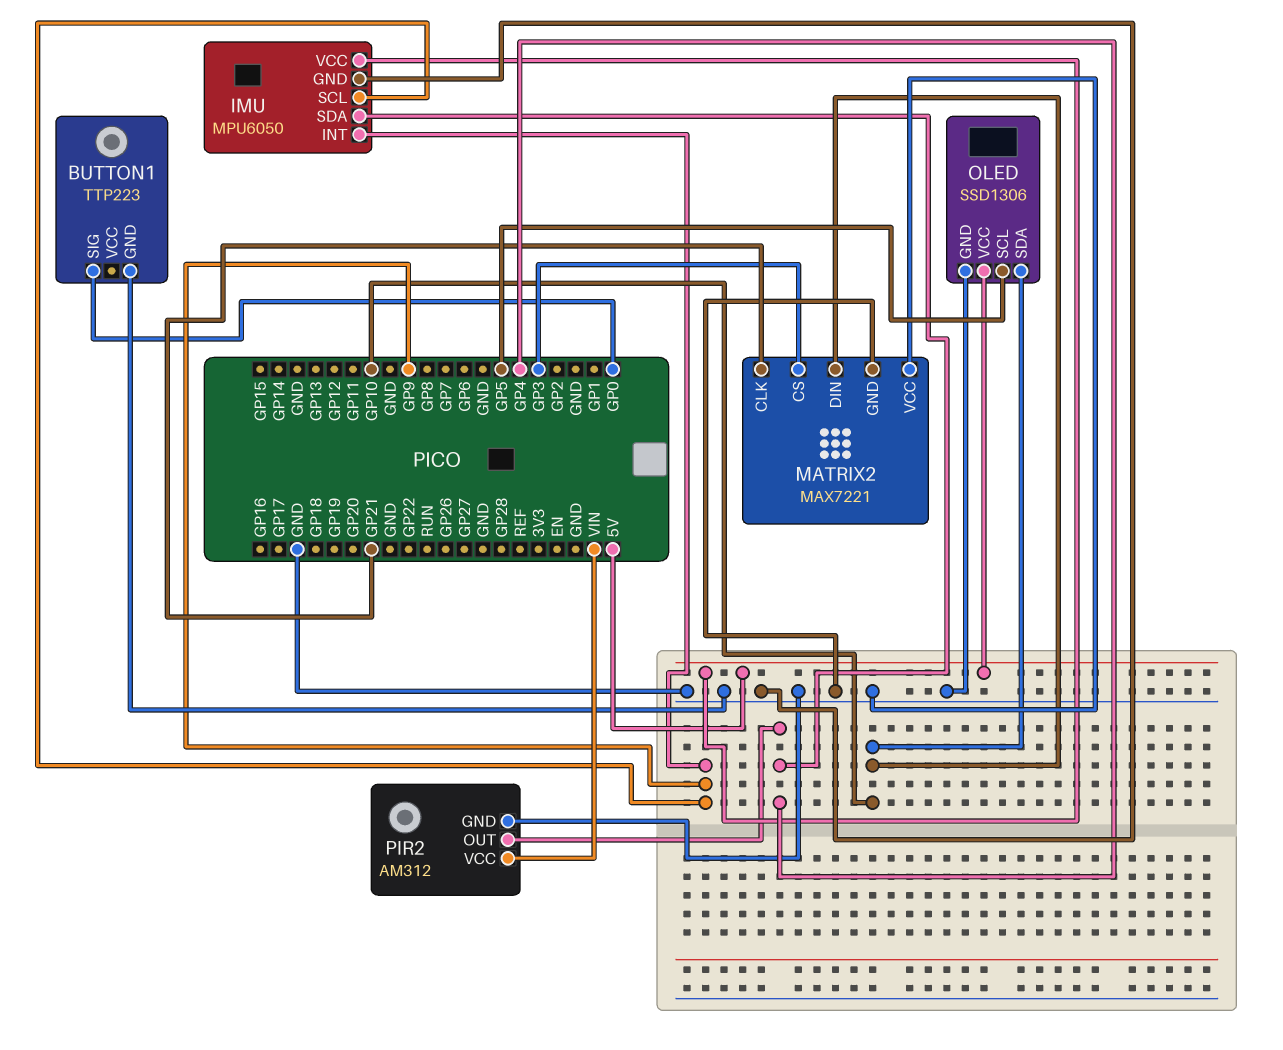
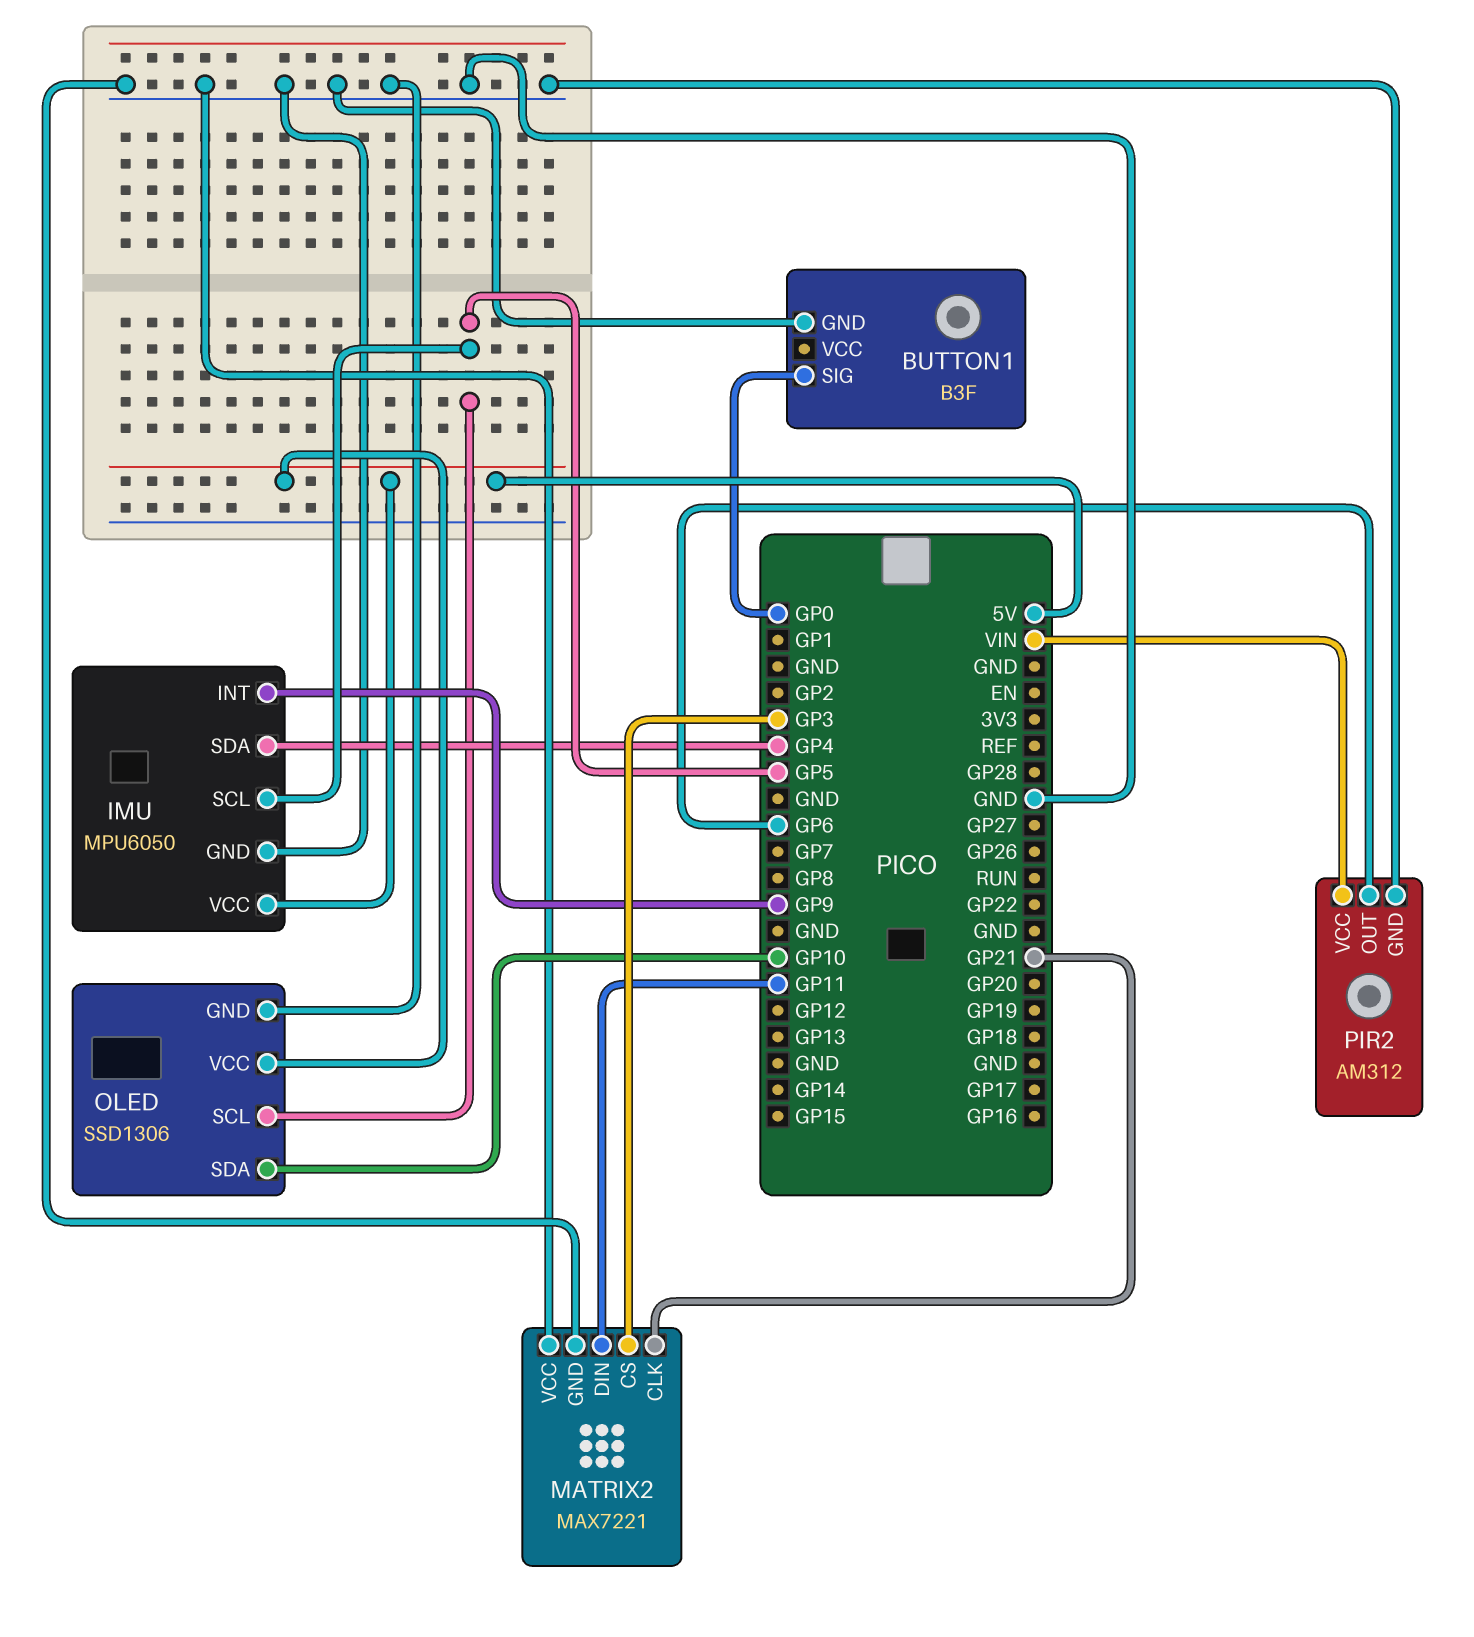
BUTTON1: TTP223 -> B3F
IMU pin SCL: GP9 -> GP5
MATRIX2 pin DIN: GP10 -> GP11
PIR2 pin OUT: GP4 -> GP6

